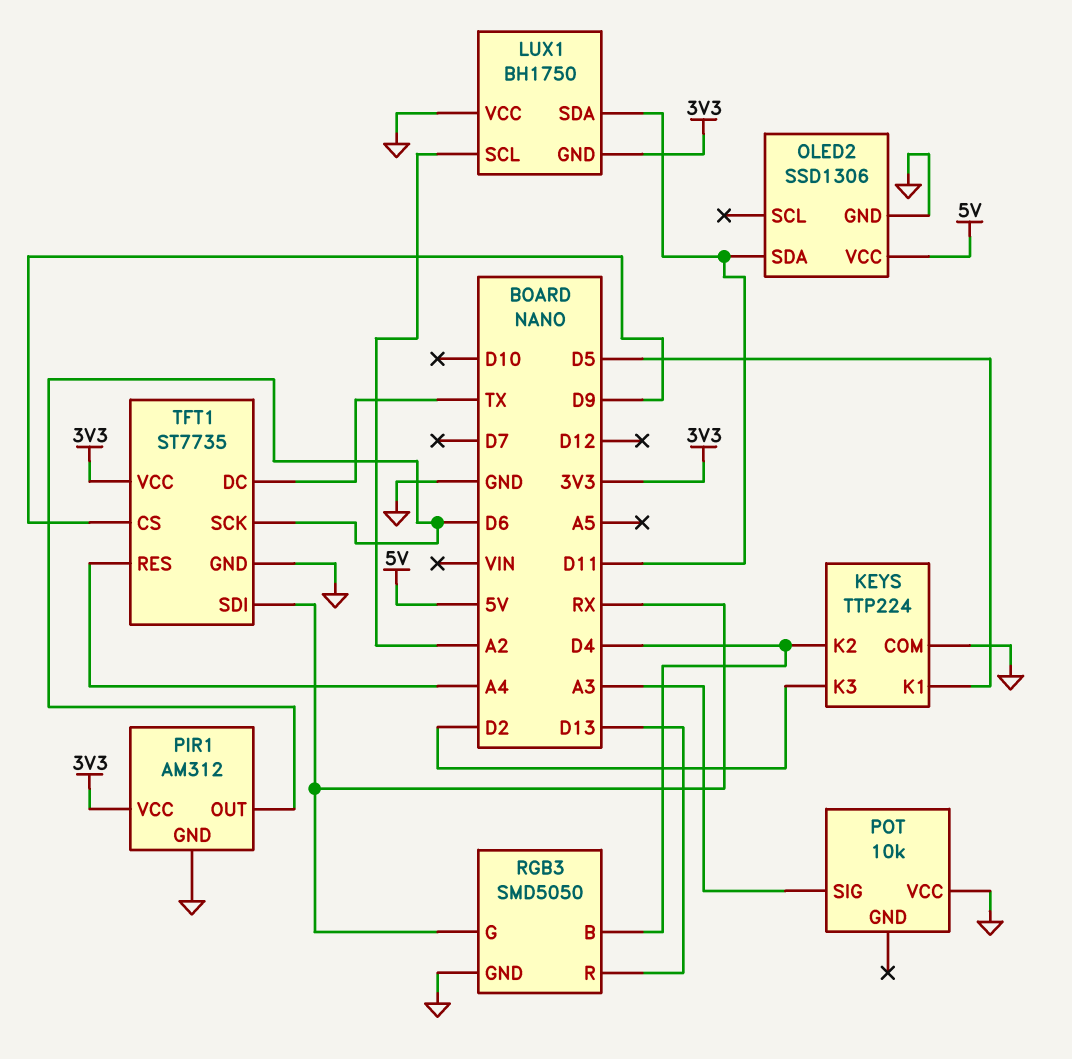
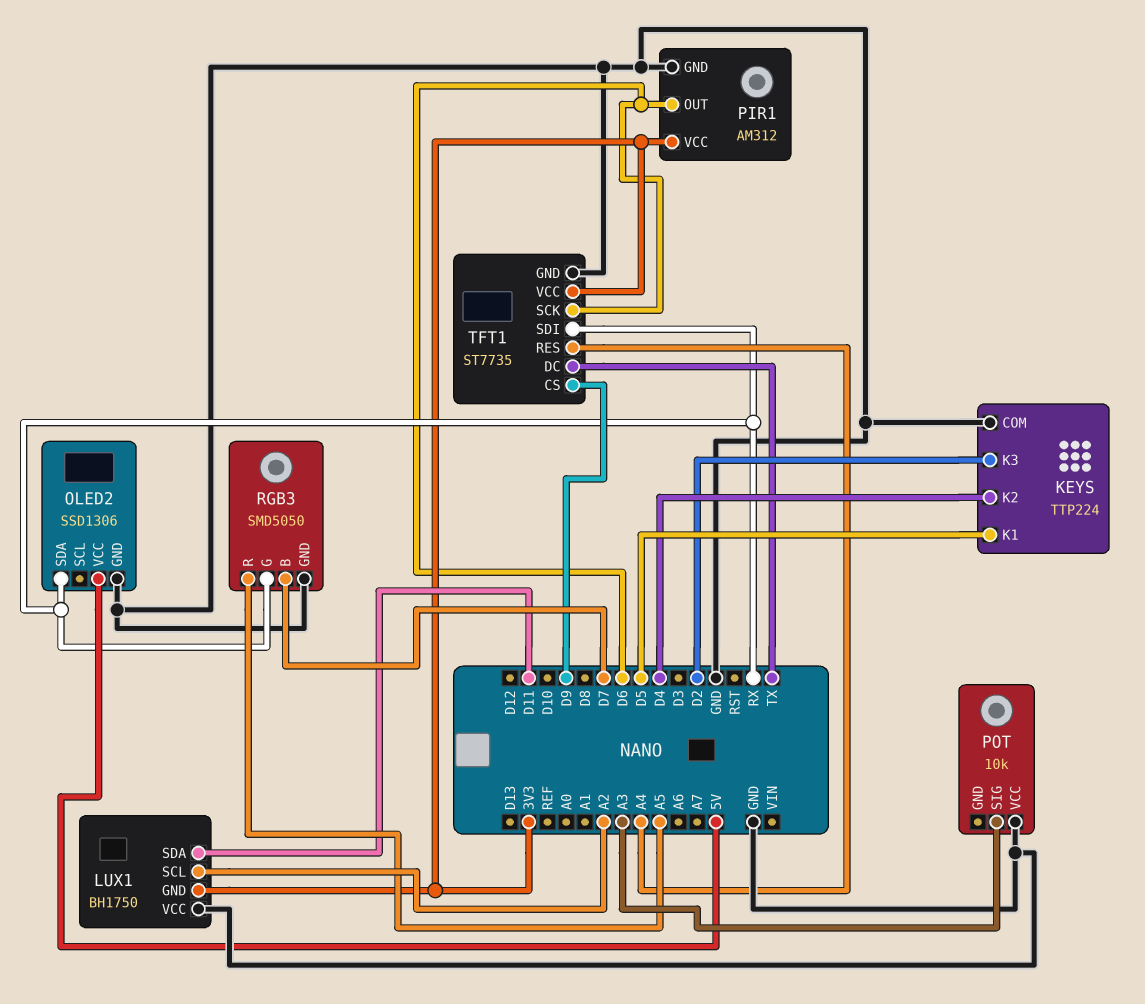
OLED2 pin SDA: D11 -> RX
RGB3 pin B: D4 -> D7
RGB3 pin R: D13 -> A5

